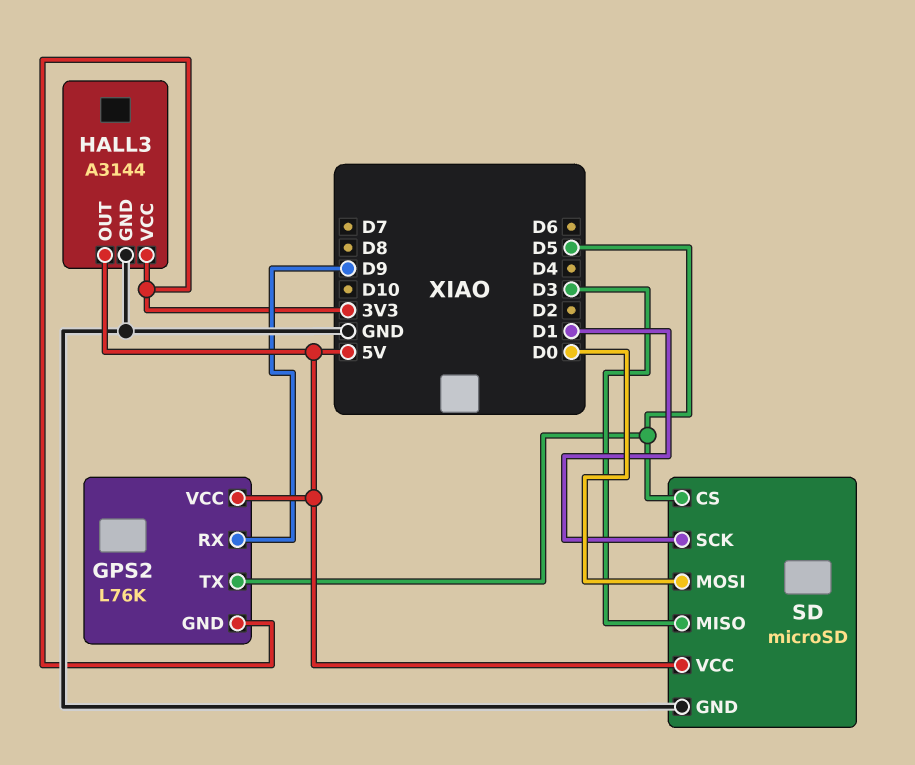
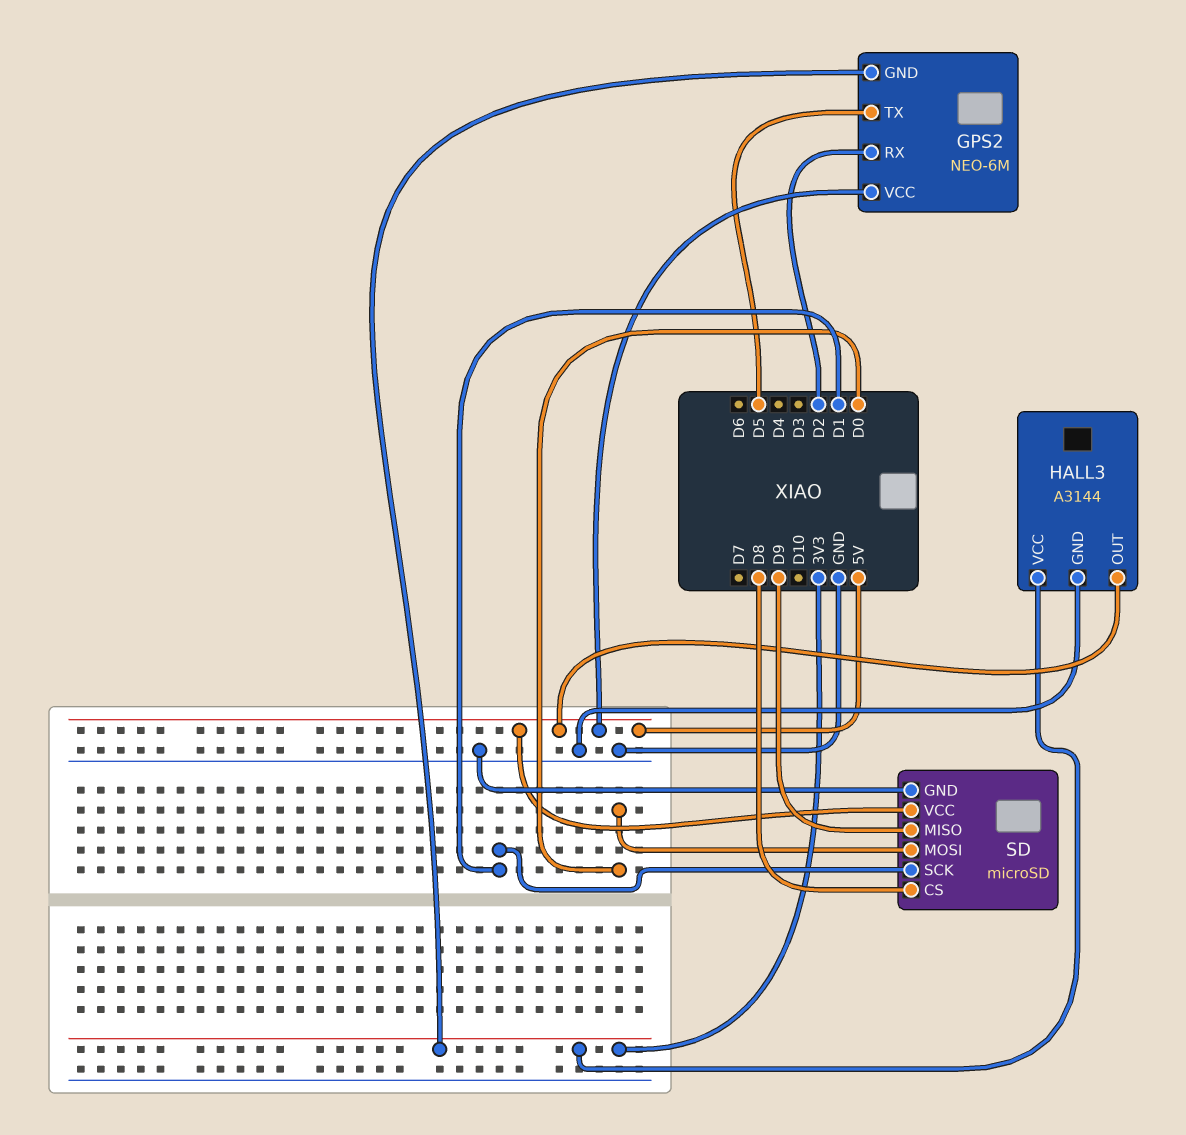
GPS2: L76K -> NEO-6M
GPS2 pin RX: D9 -> D2
SD pin CS: D5 -> D8
SD pin MISO: D3 -> D9

